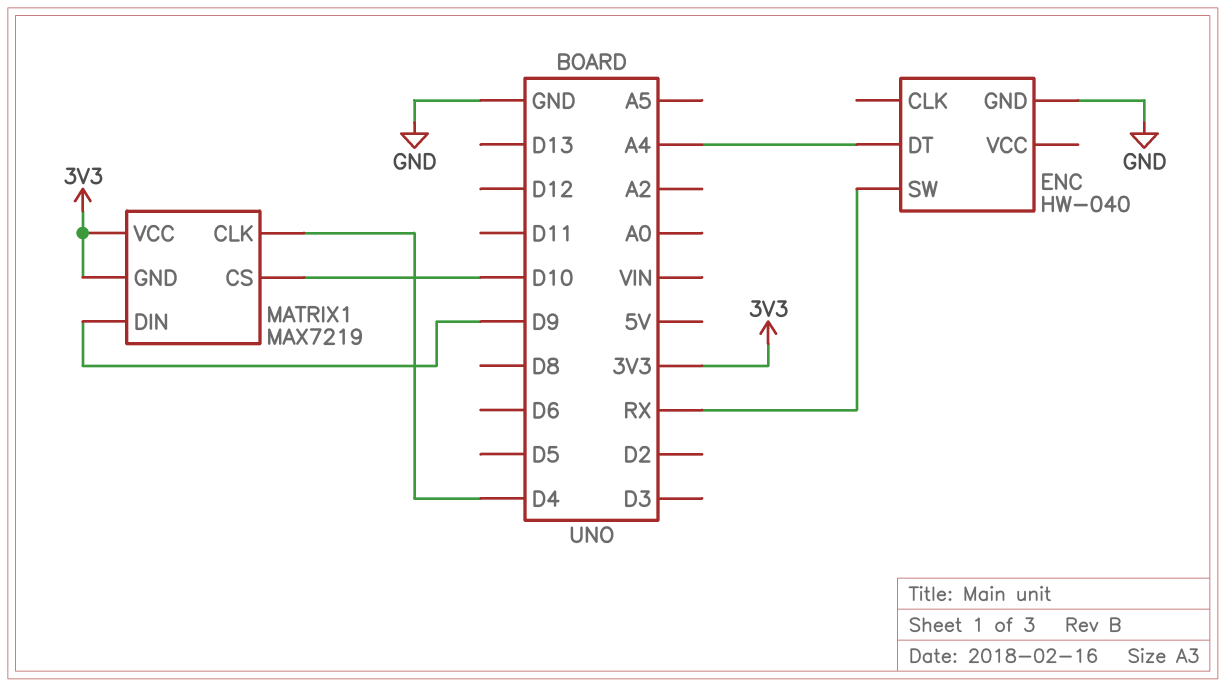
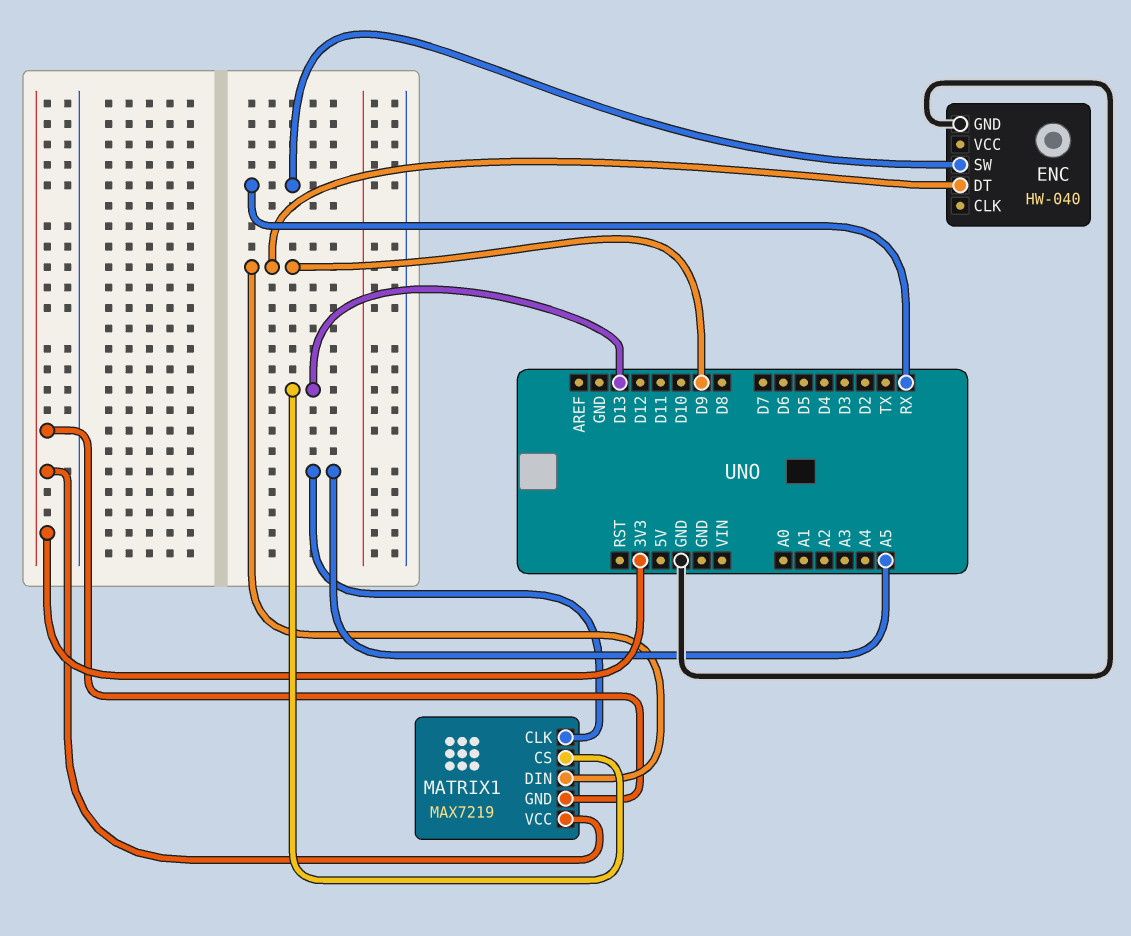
ENC pin DT: A4 -> D9
MATRIX1 pin CLK: D4 -> A5
MATRIX1 pin CS: D10 -> D13

